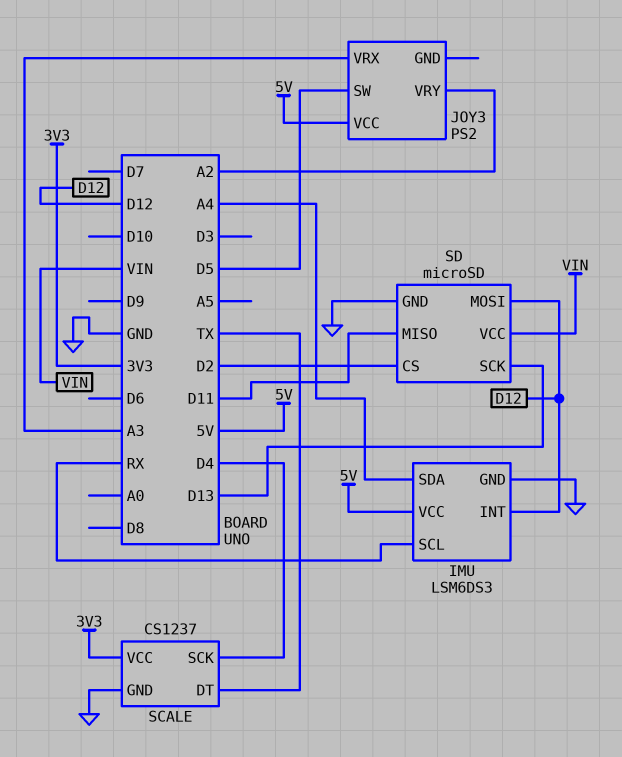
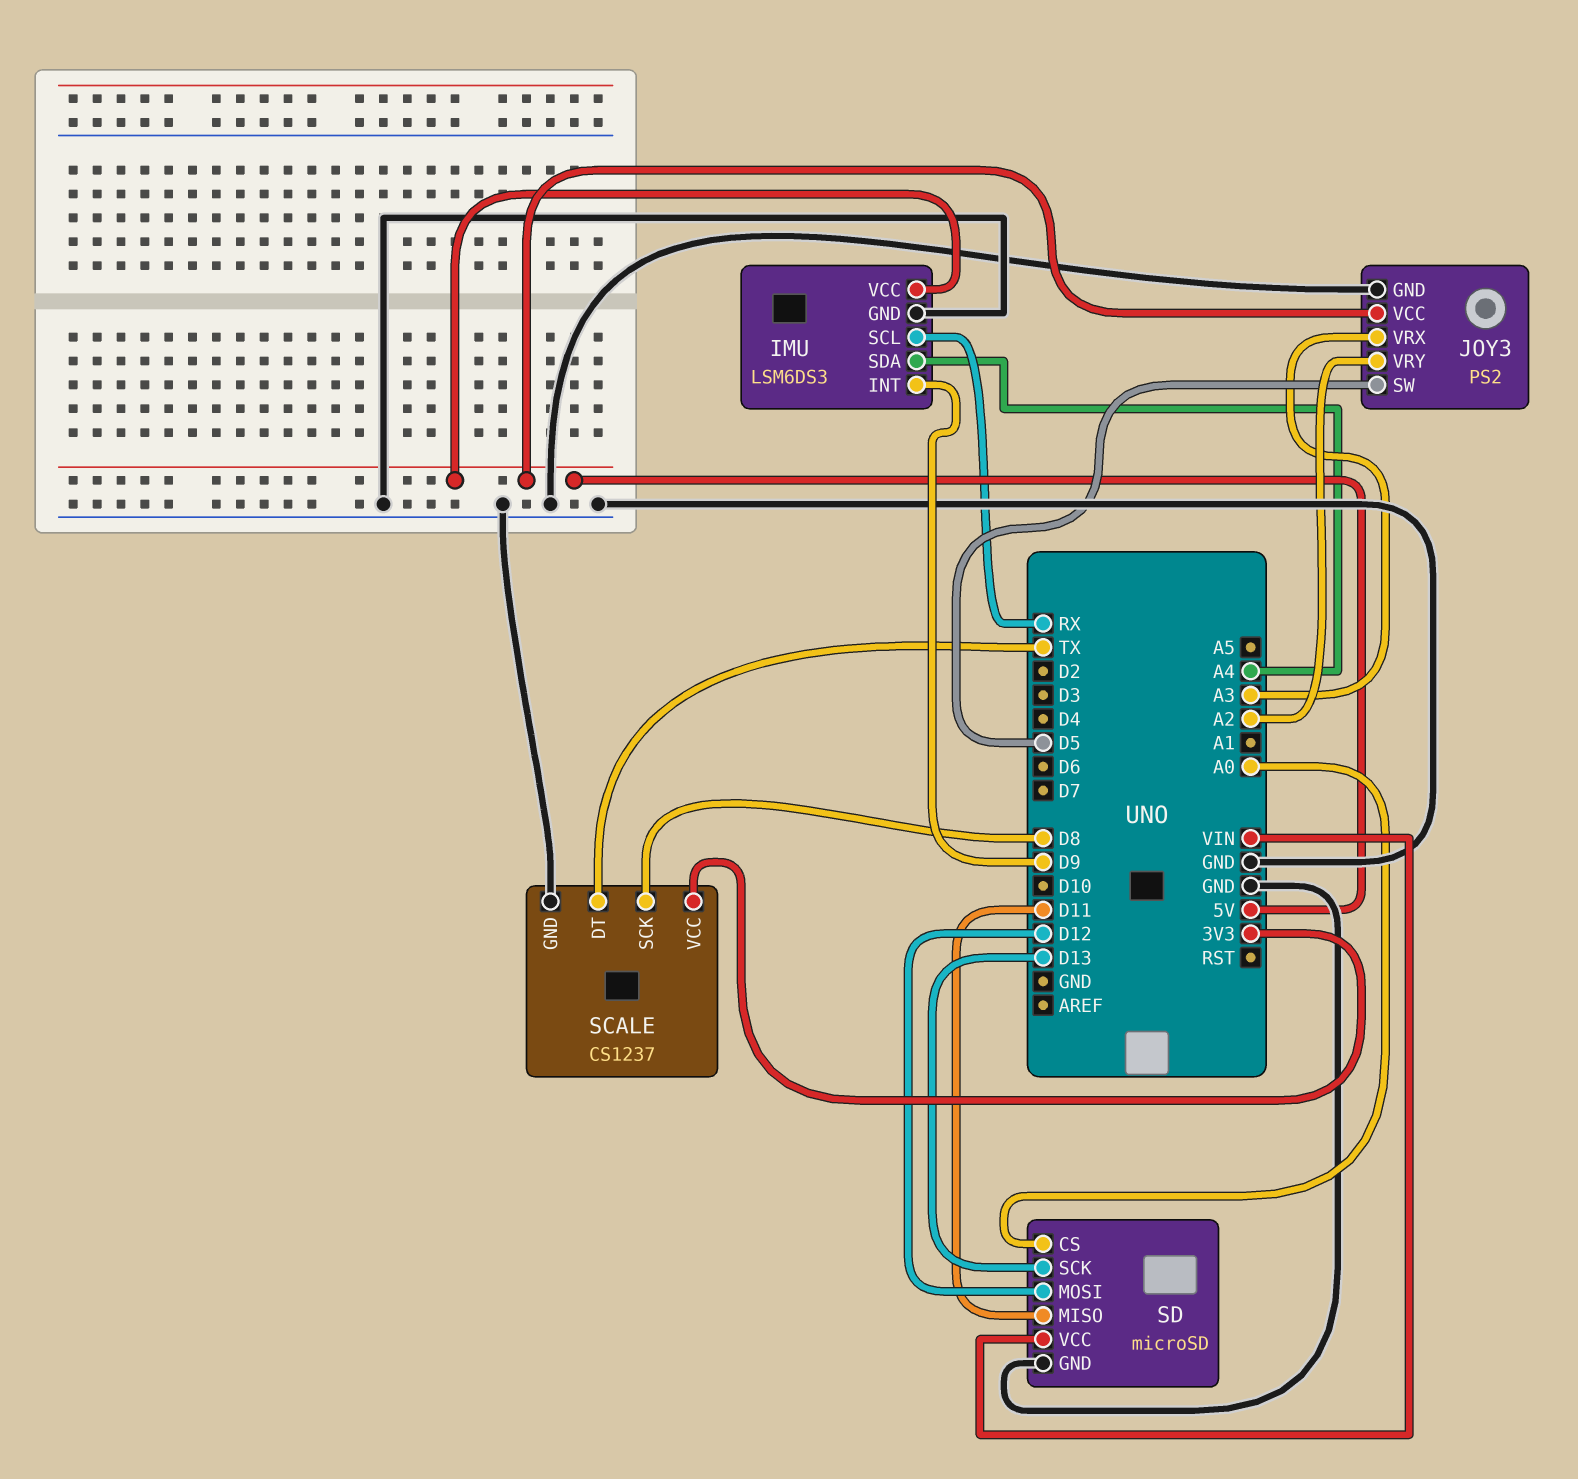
IMU pin INT: D12 -> D9
JOY3 pin GND: none -> GND
SCALE pin SCK: D4 -> D8
SD pin CS: D2 -> A0

